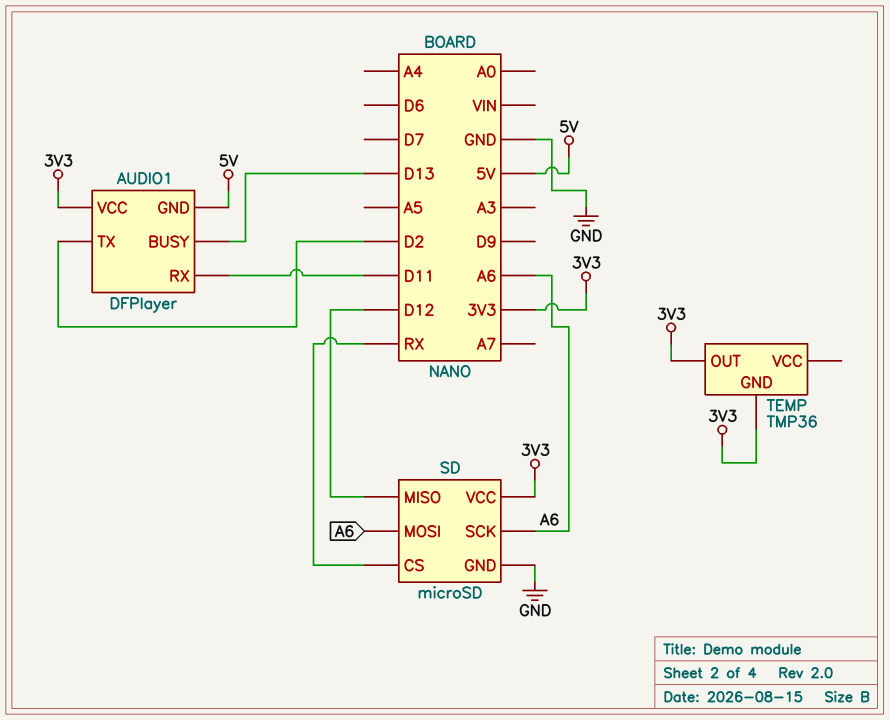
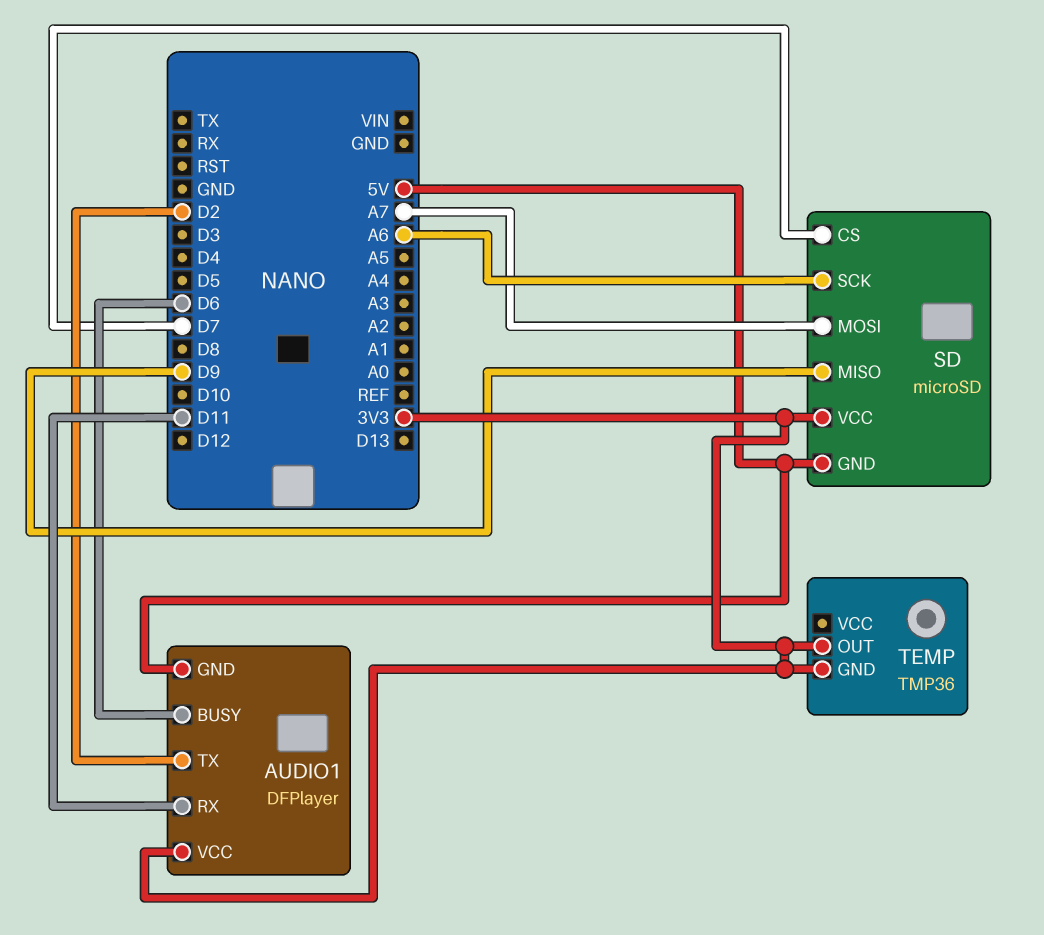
AUDIO1 pin BUSY: D13 -> D6
SD pin CS: RX -> D7
SD pin GND: GND -> 5V
SD pin MISO: D12 -> D9
SD pin MOSI: A6 -> A7

